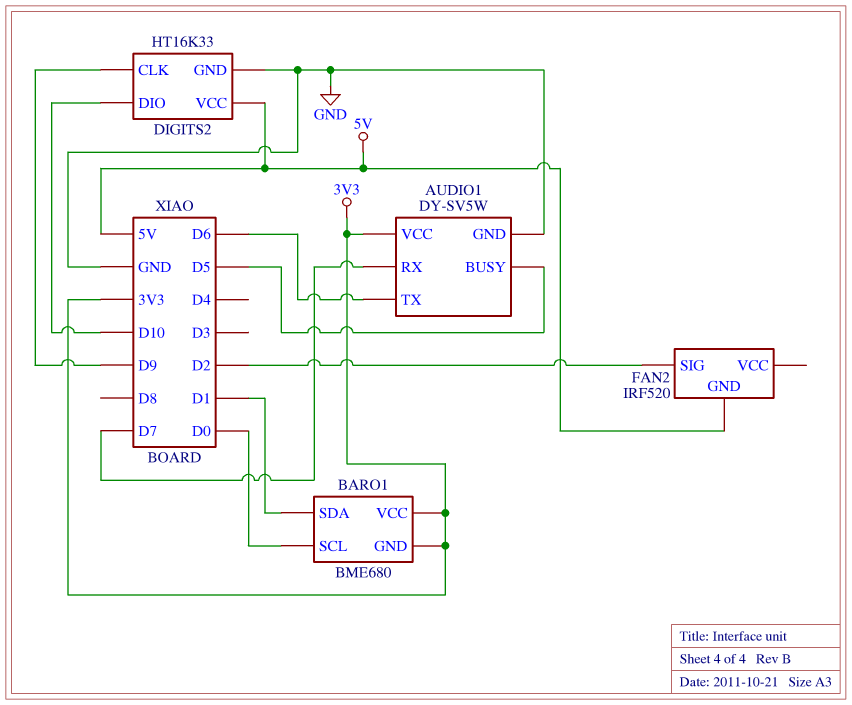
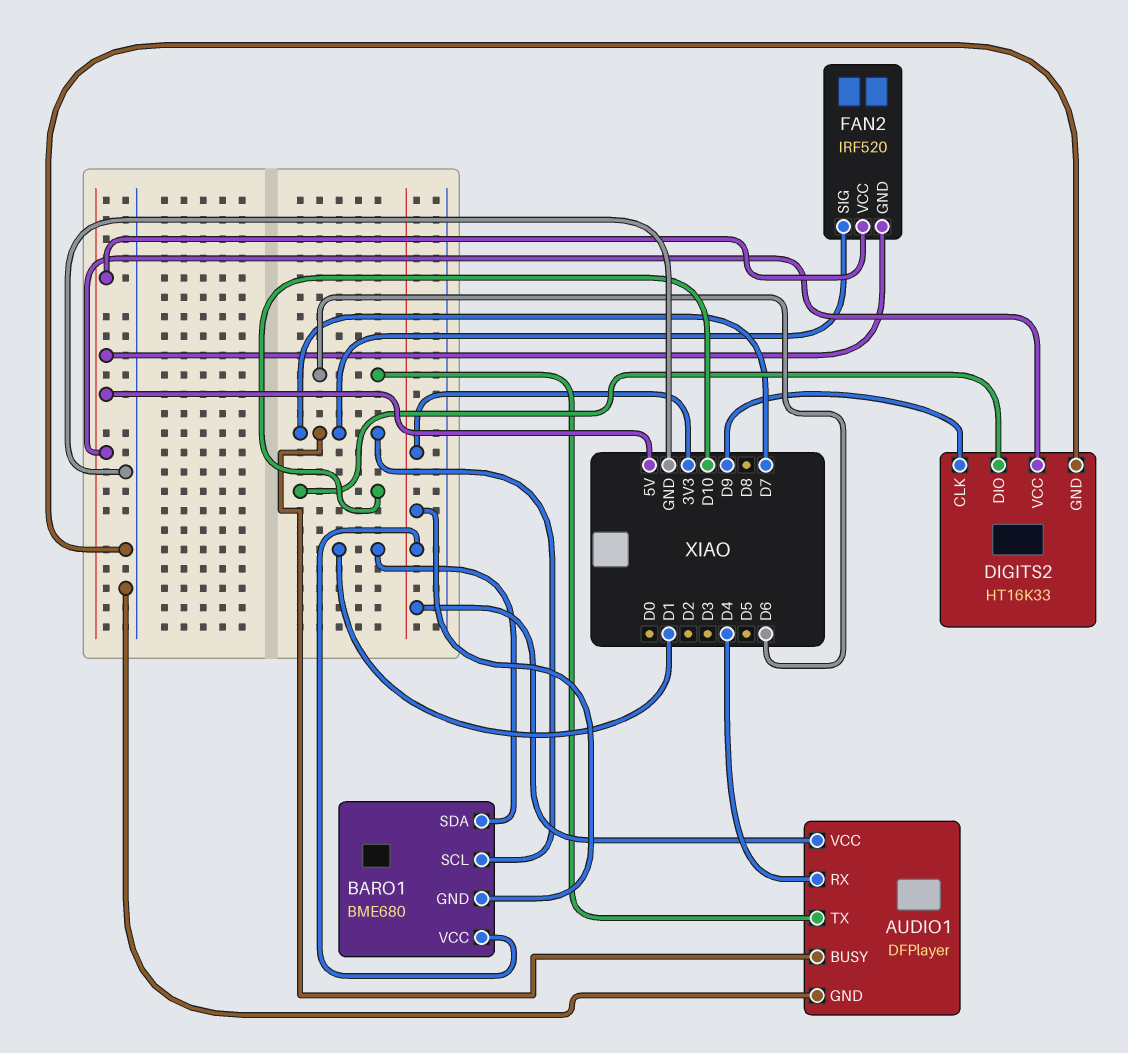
AUDIO1: DY-SV5W -> DFPlayer
AUDIO1 pin BUSY: D5 -> D7
AUDIO1 pin RX: D7 -> D4
BARO1 pin SCL: D0 -> D7
FAN2 pin SIG: D2 -> D7
FAN2 pin VCC: none -> 5V

